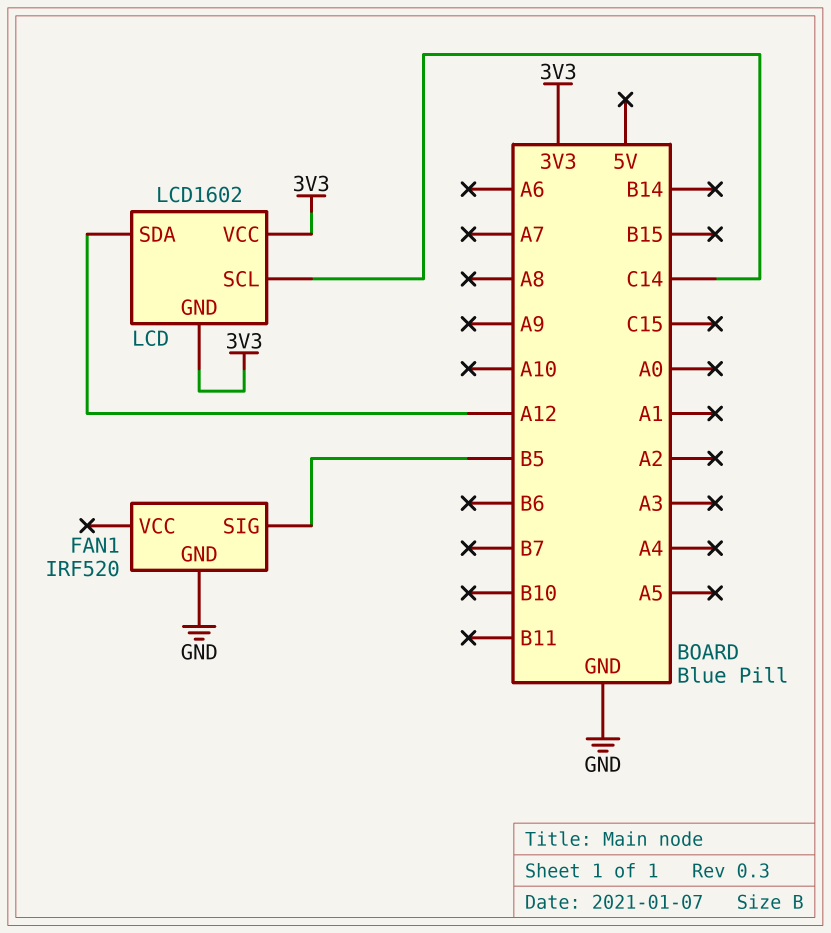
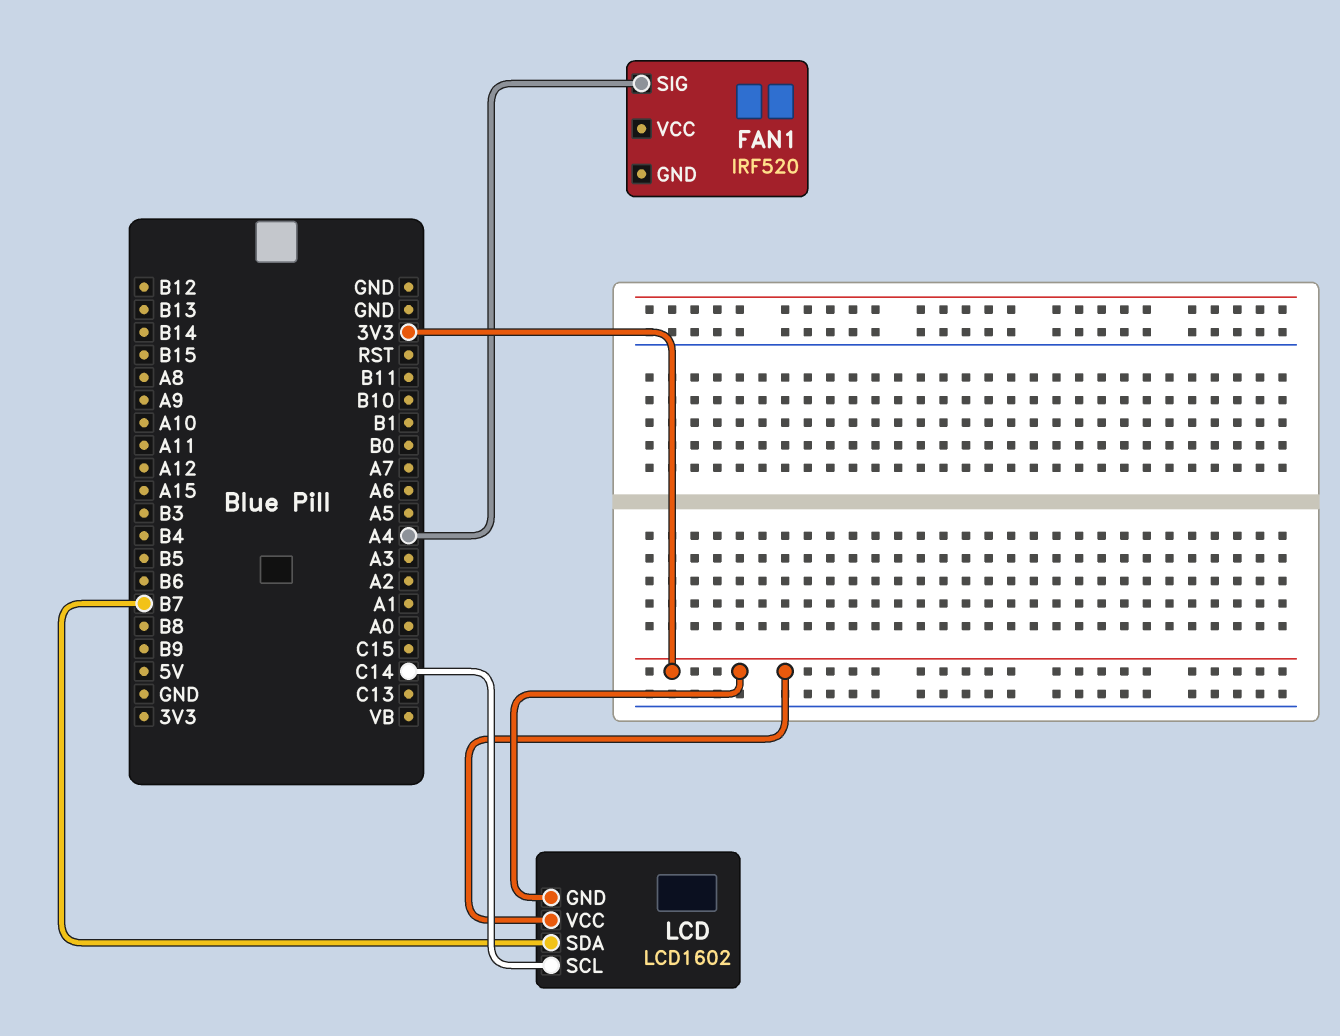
FAN1 pin GND: GND -> none
FAN1 pin SIG: B5 -> A4
LCD pin SDA: A12 -> B7

